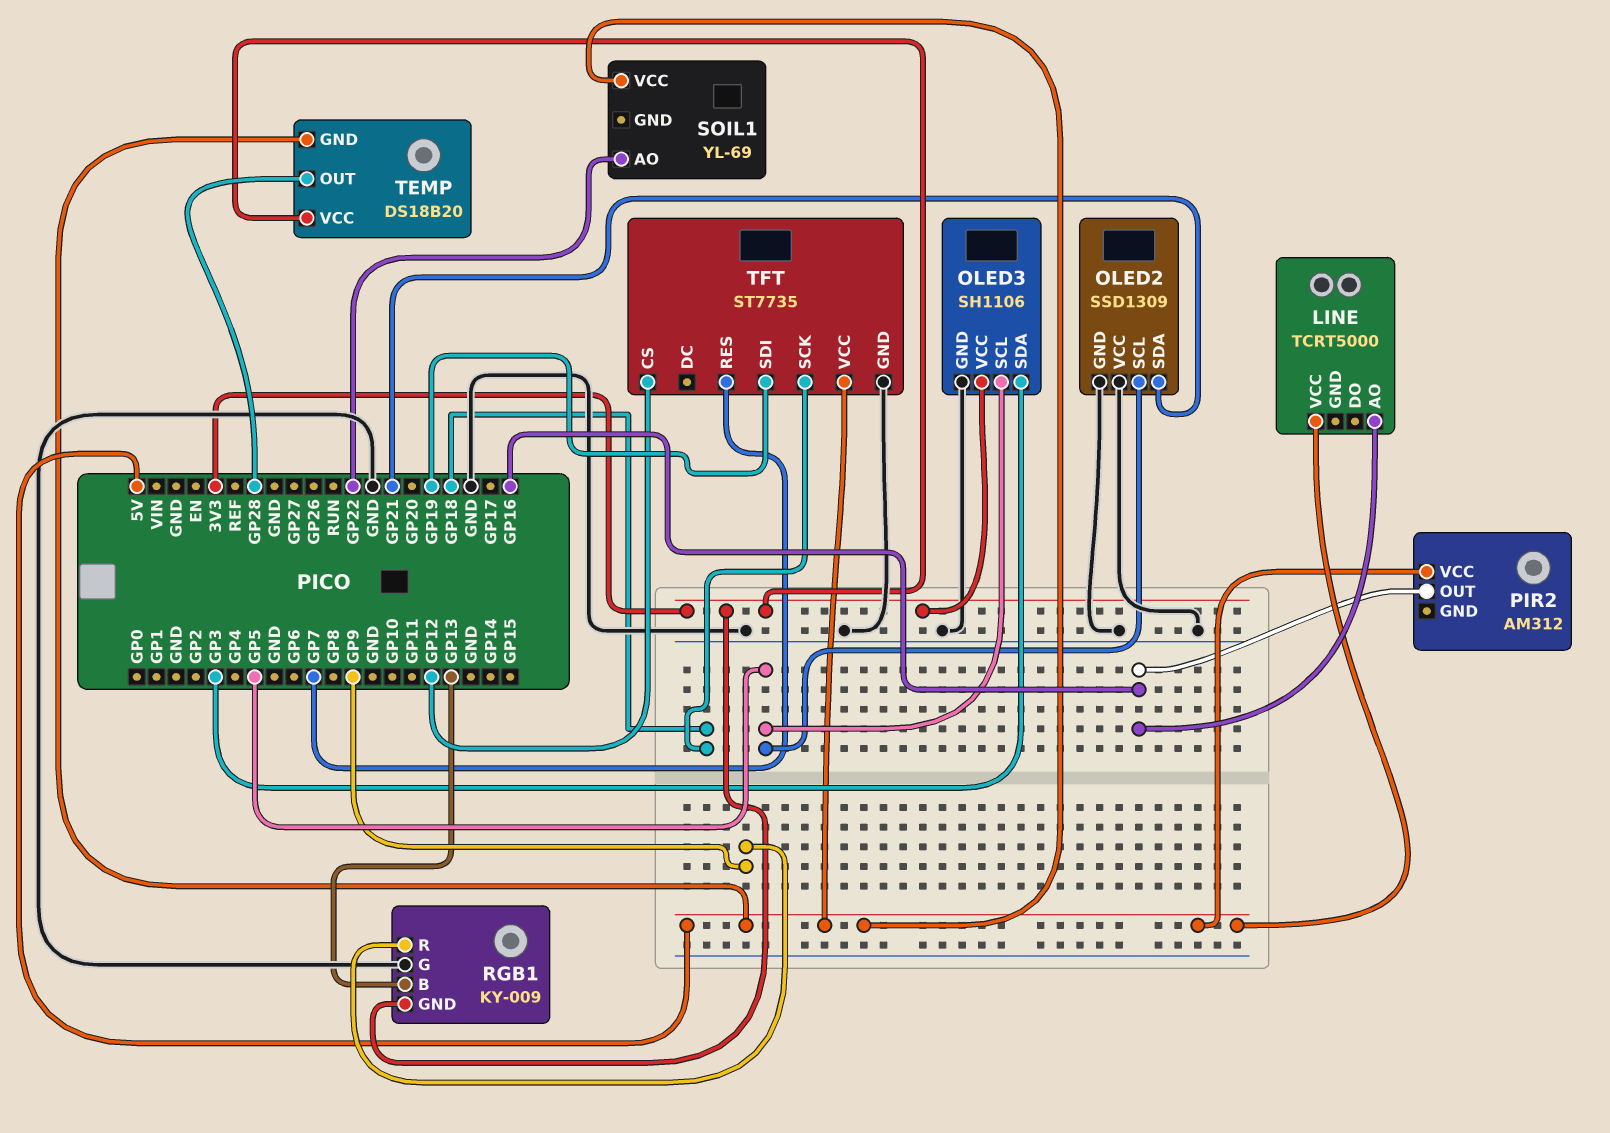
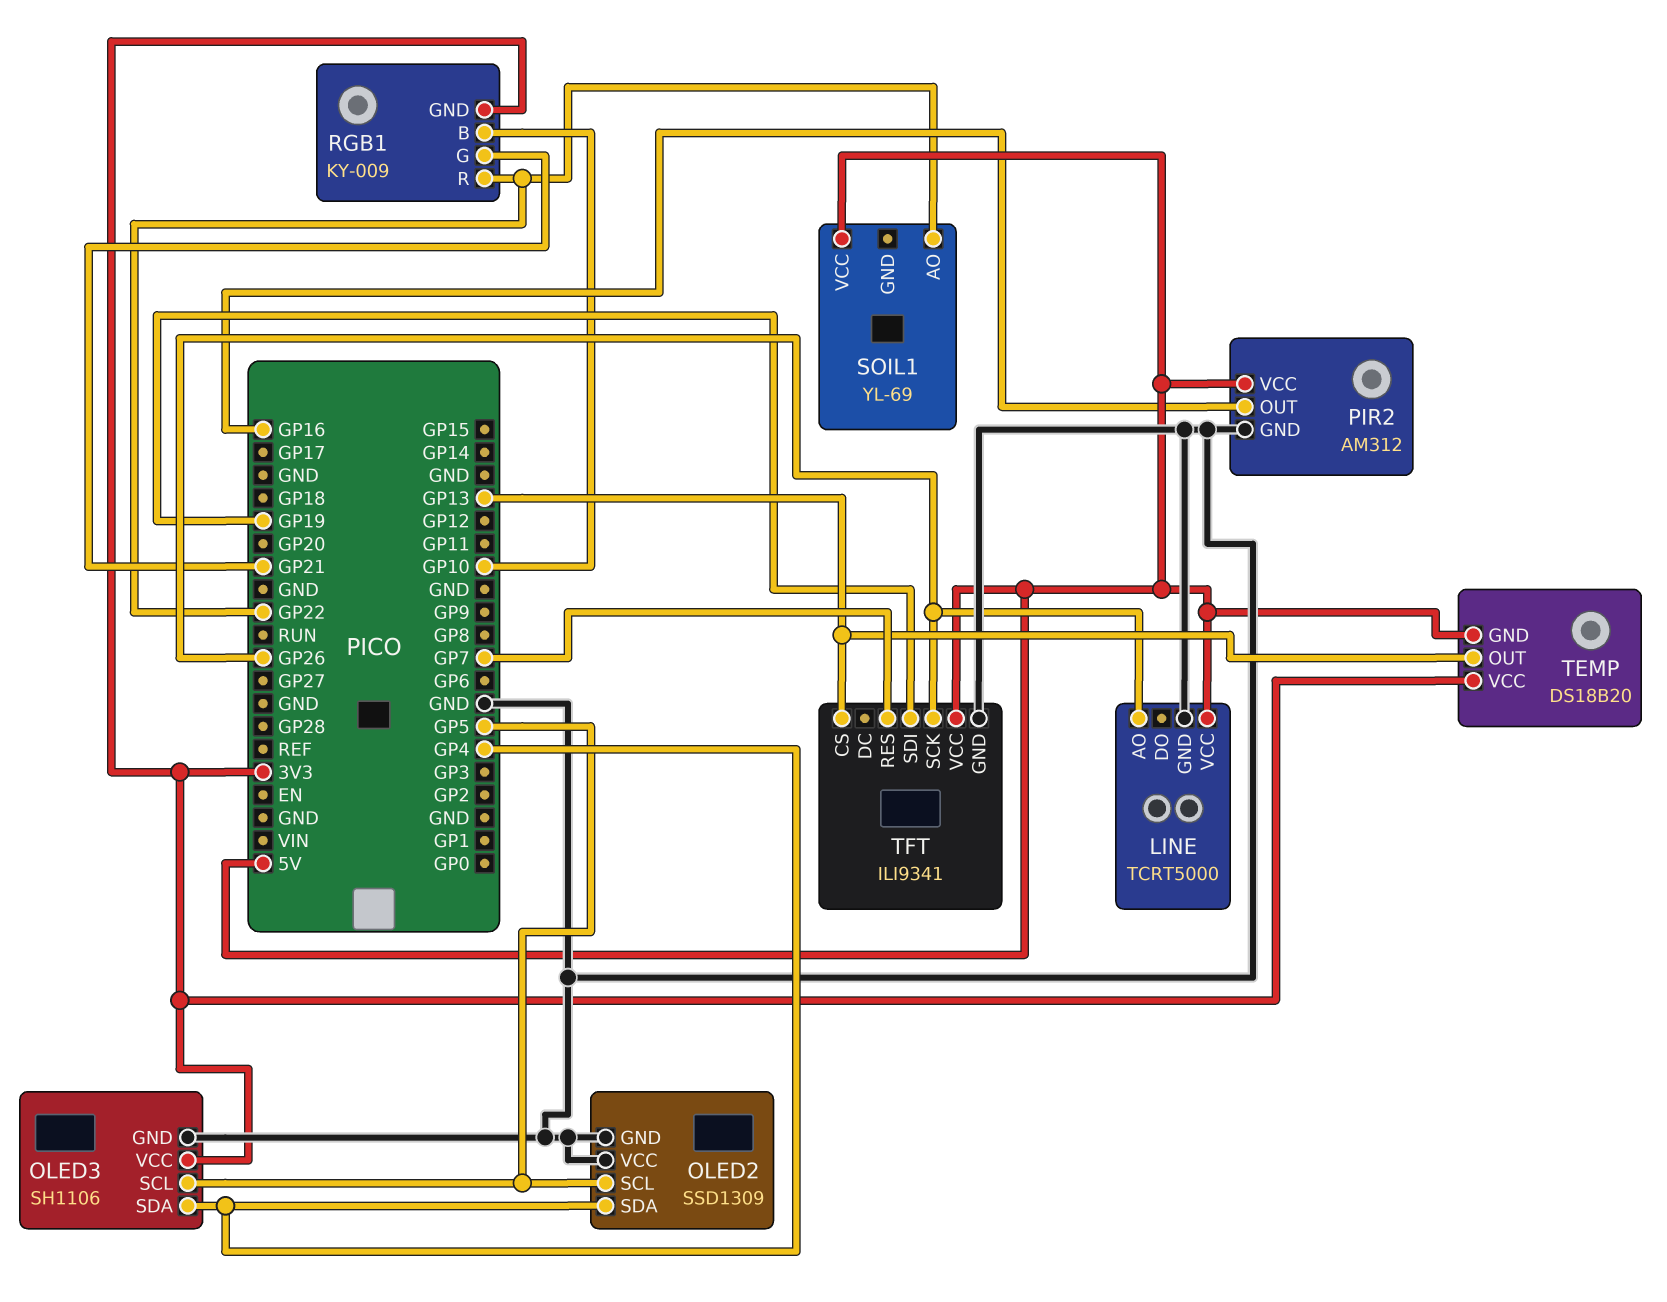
LINE pin AO: GP16 -> GP26
LINE pin GND: none -> GND
OLED2 pin SDA: GP21 -> GP4
OLED3 pin SDA: GP3 -> GP4
PIR2 pin GND: none -> GND
RGB1 pin B: GP13 -> GP10
RGB1 pin G: GND -> GP21
RGB1 pin R: GP9 -> GP22
TEMP pin OUT: GP28 -> GP13
TFT: ST7735 -> ILI9341
TFT pin CS: GP12 -> GP13
TFT pin SCK: GP18 -> GP26

